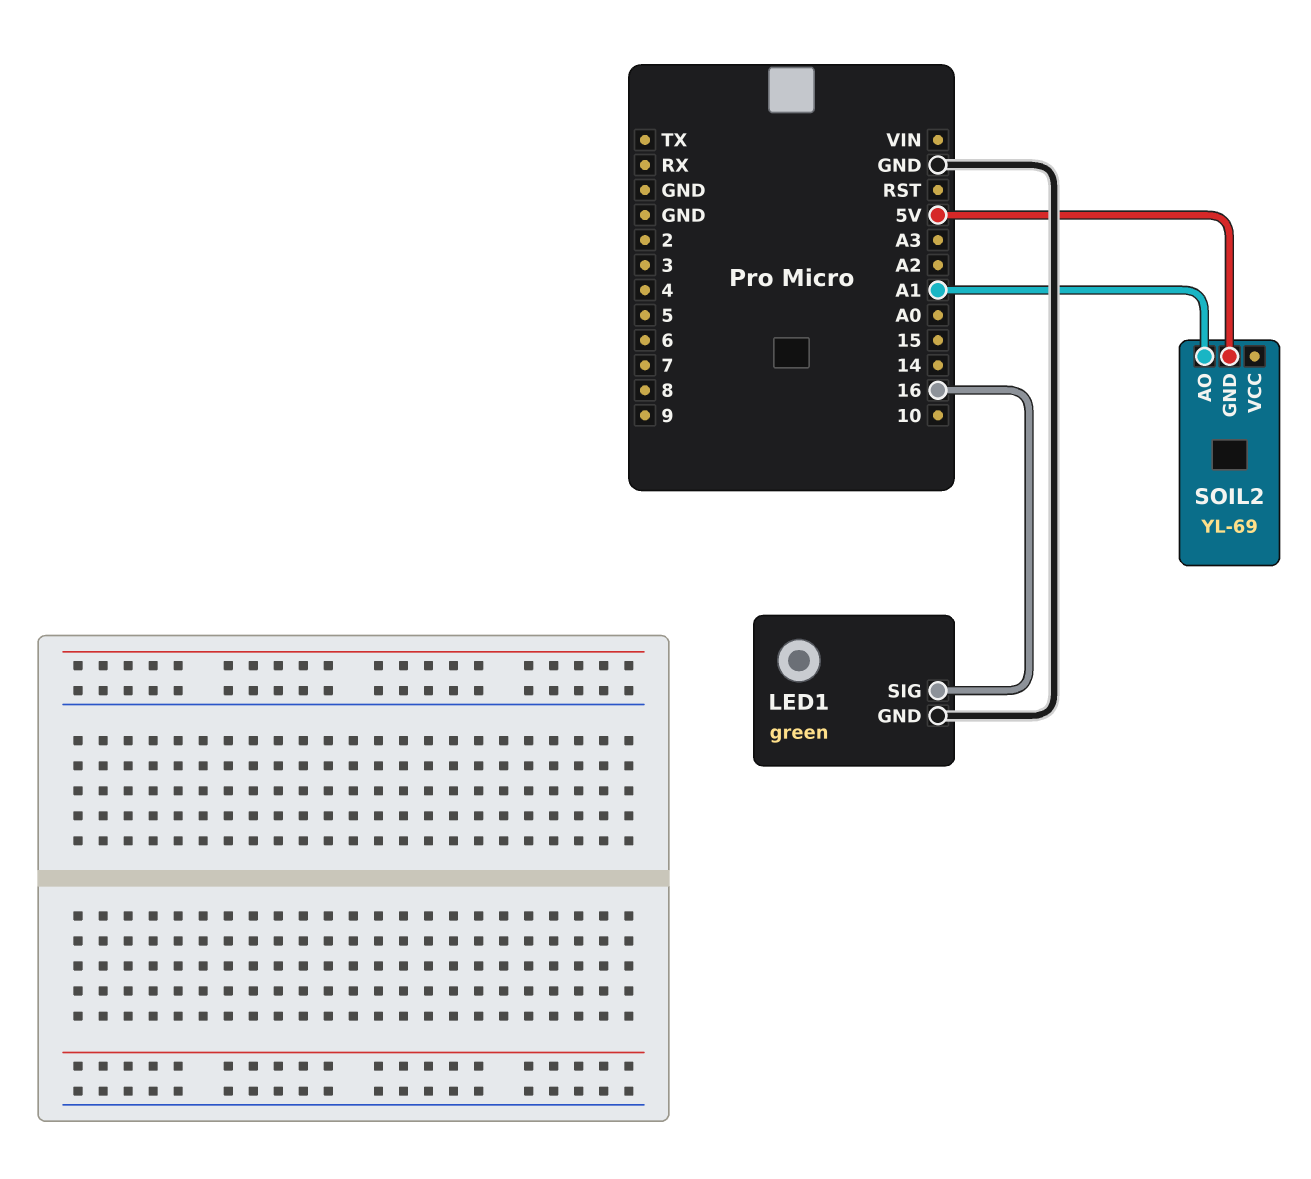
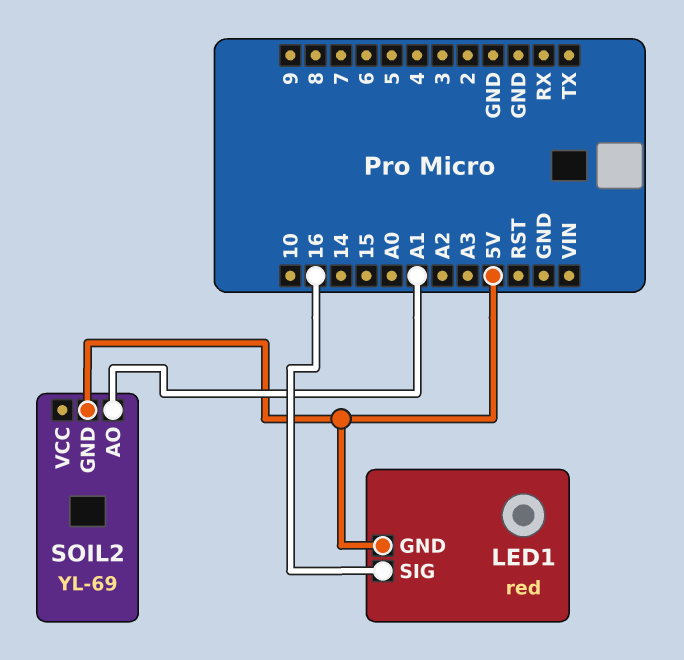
LED1: green -> red
LED1 pin GND: GND -> 5V

